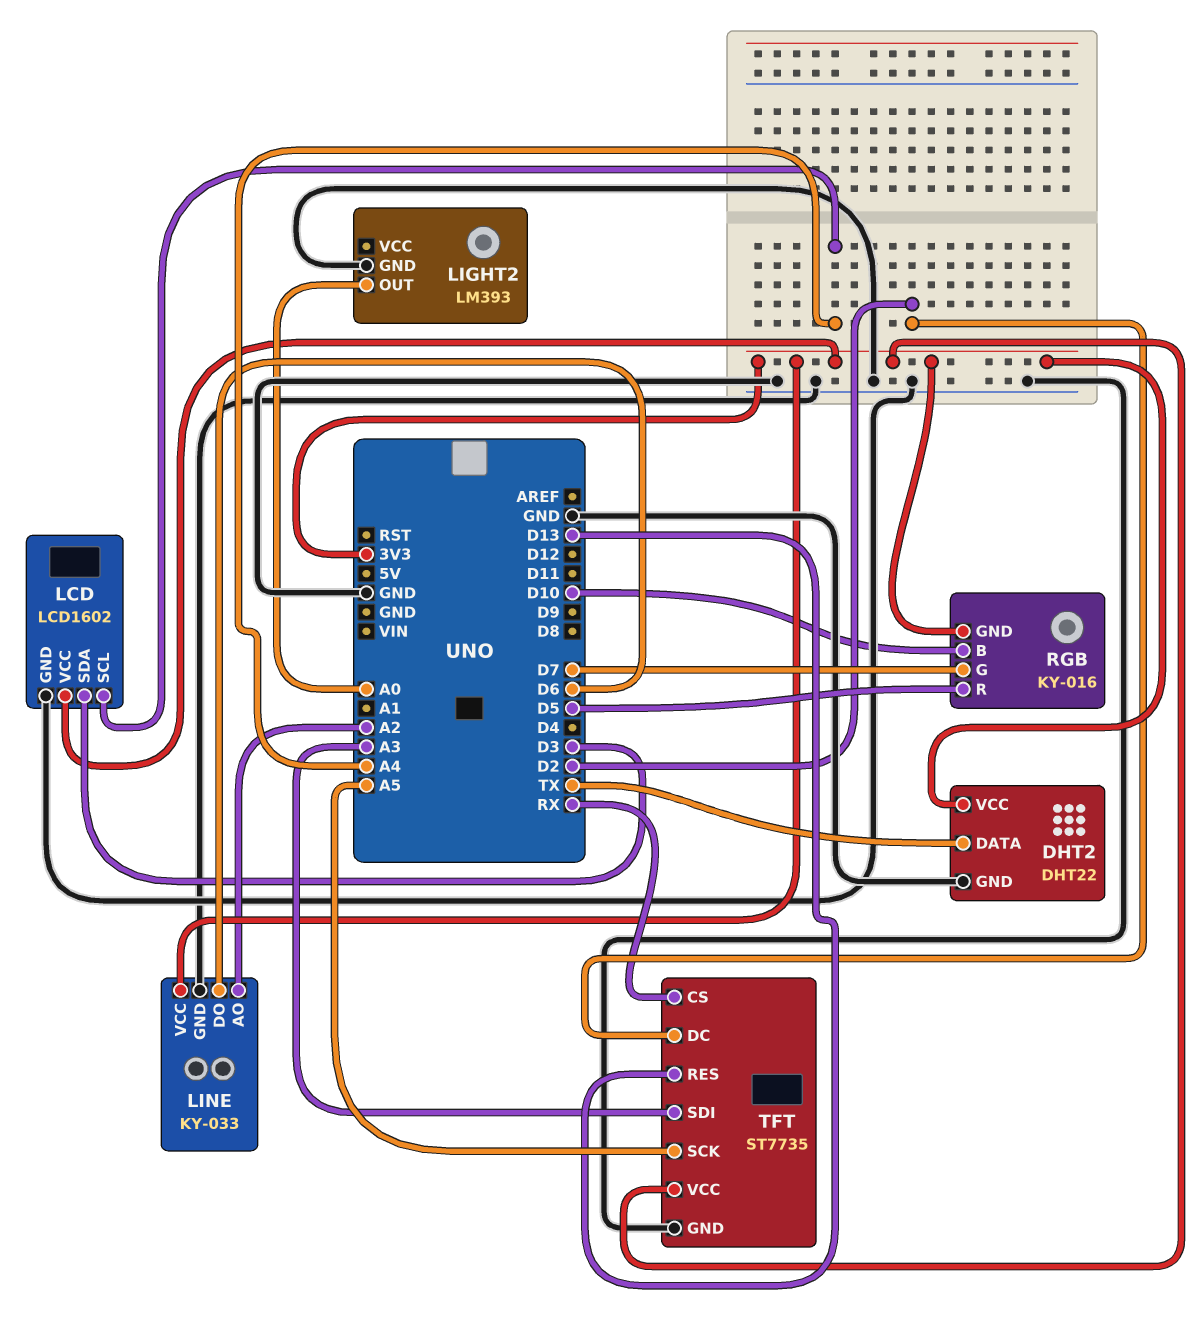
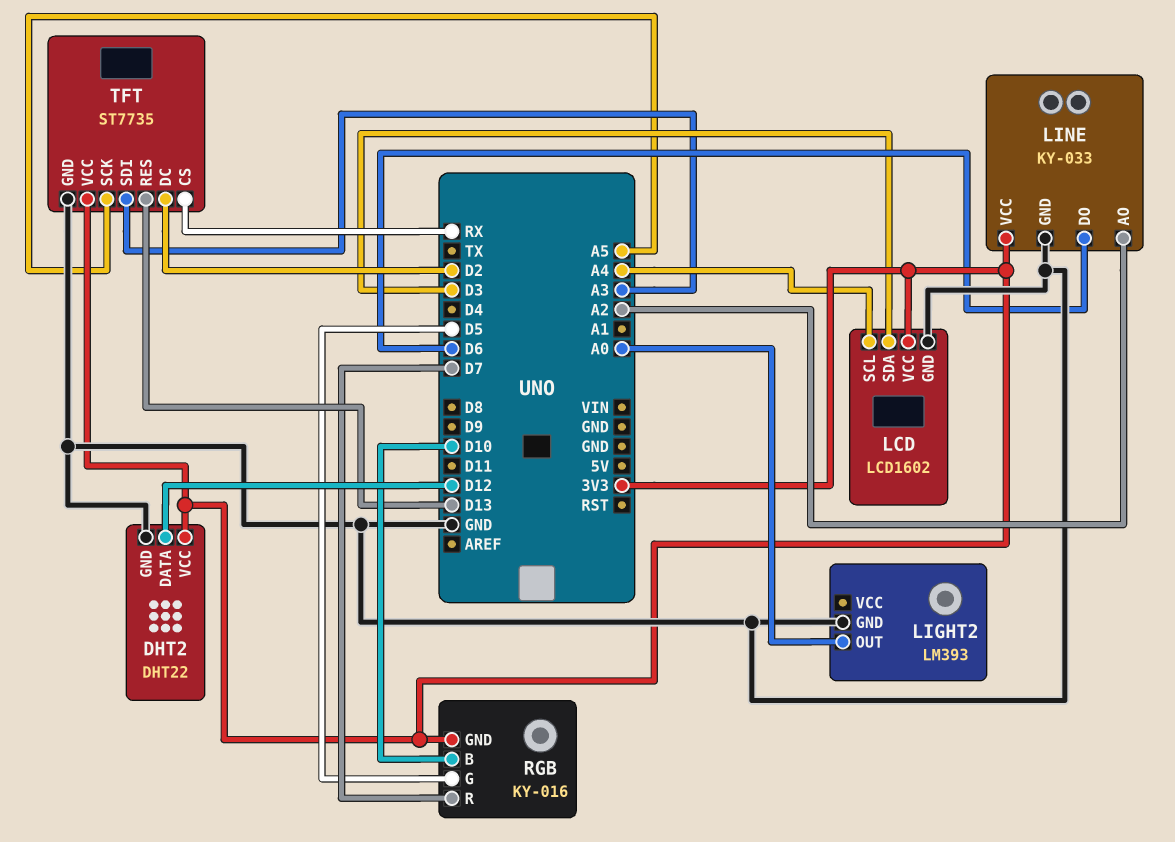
DHT2 pin DATA: TX -> D12
RGB pin G: D7 -> D5
RGB pin R: D5 -> D7

